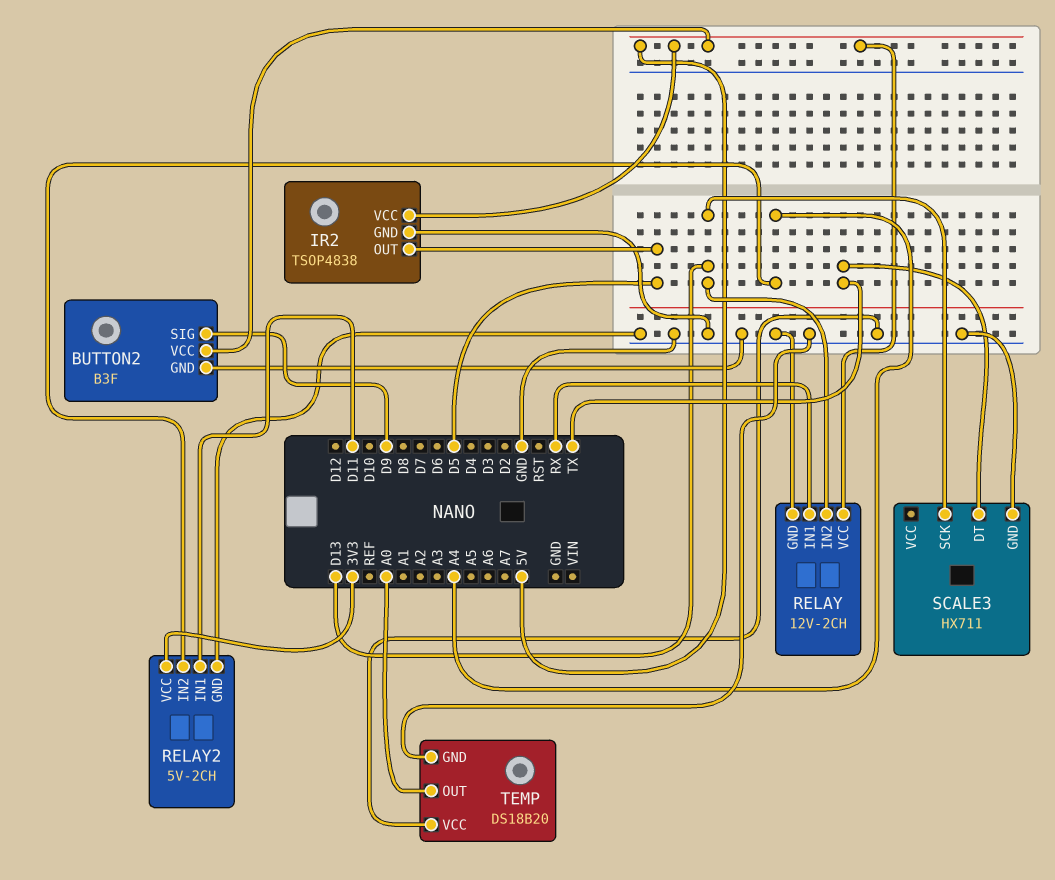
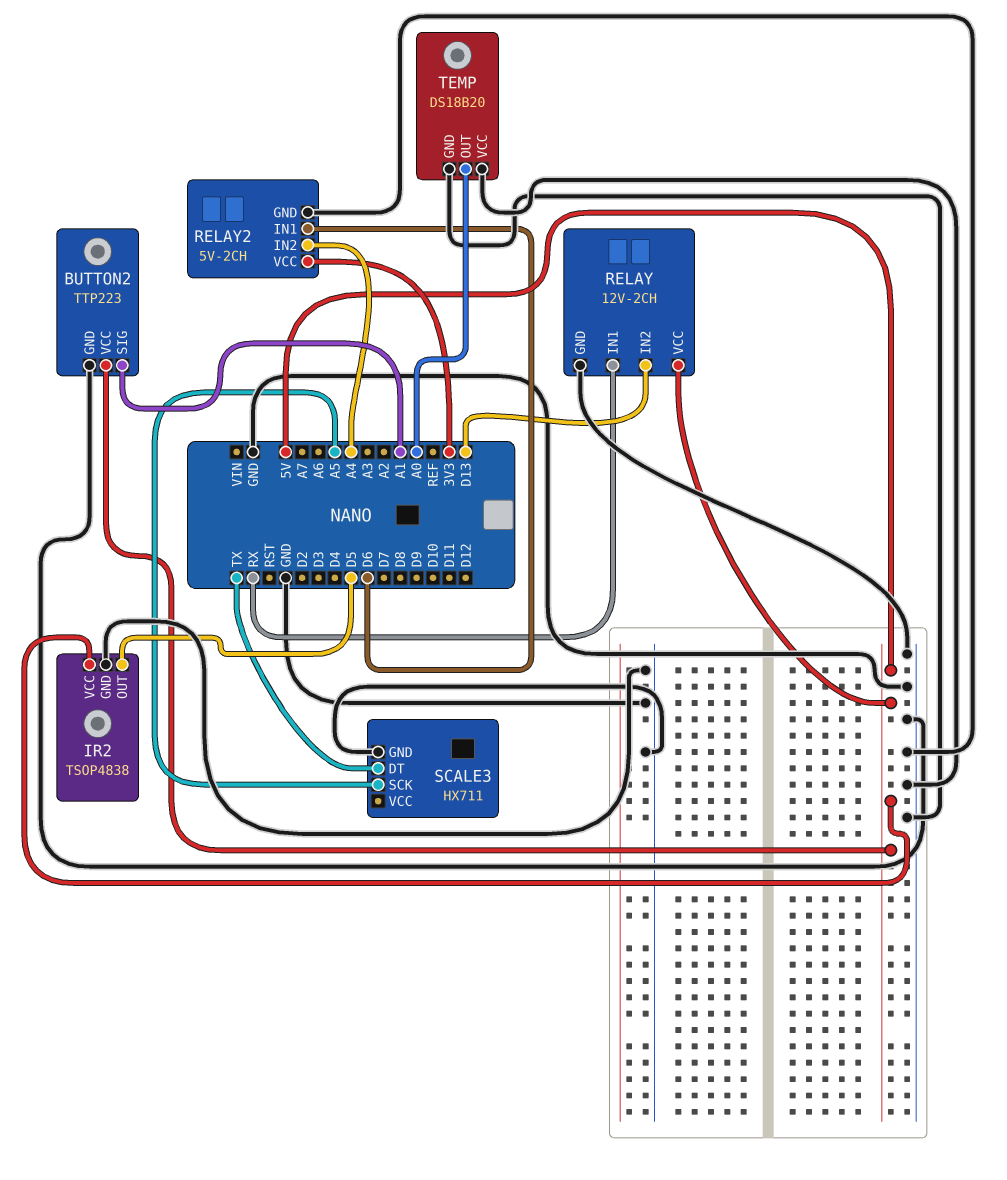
BUTTON2: B3F -> TTP223
BUTTON2 pin SIG: D9 -> A1
RELAY2 pin IN1: D11 -> D6
SCALE3 pin SCK: D13 -> A5

